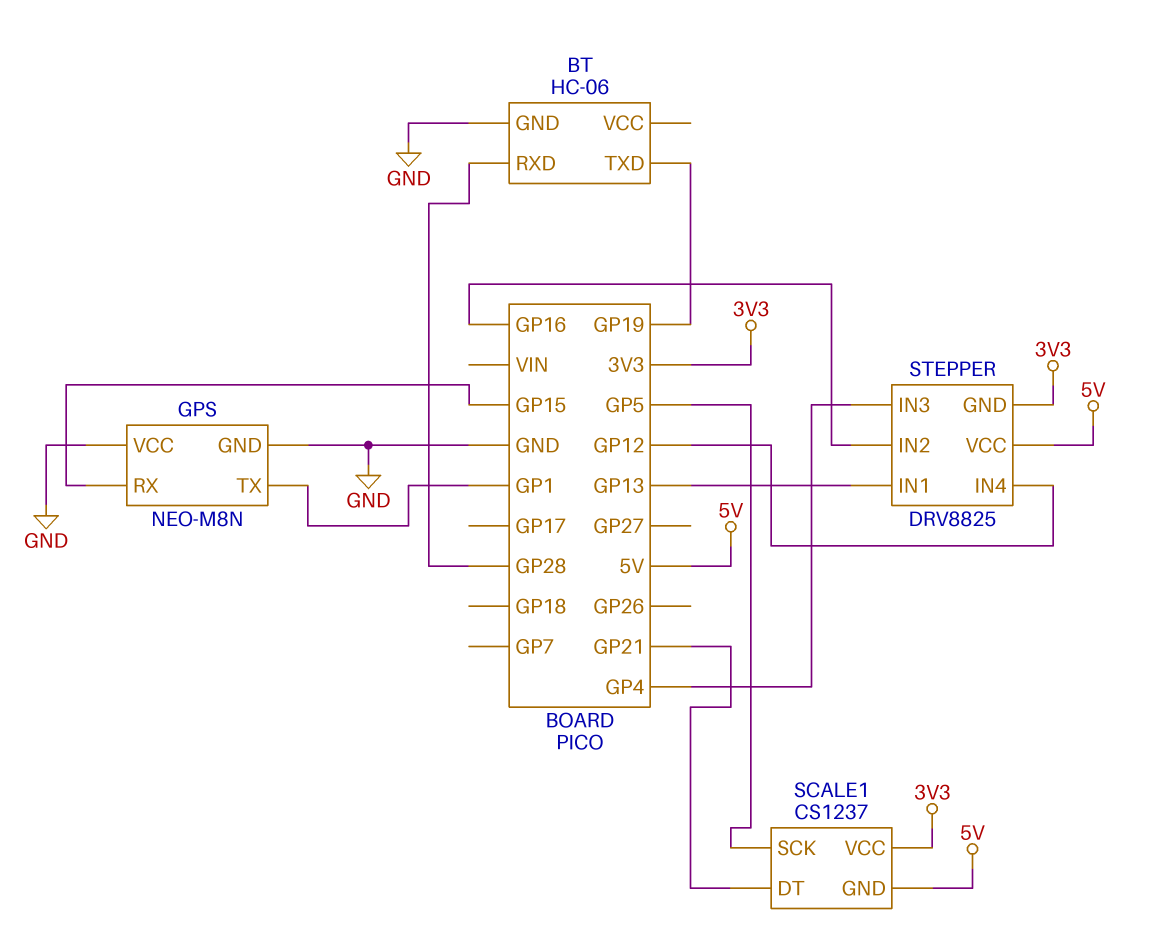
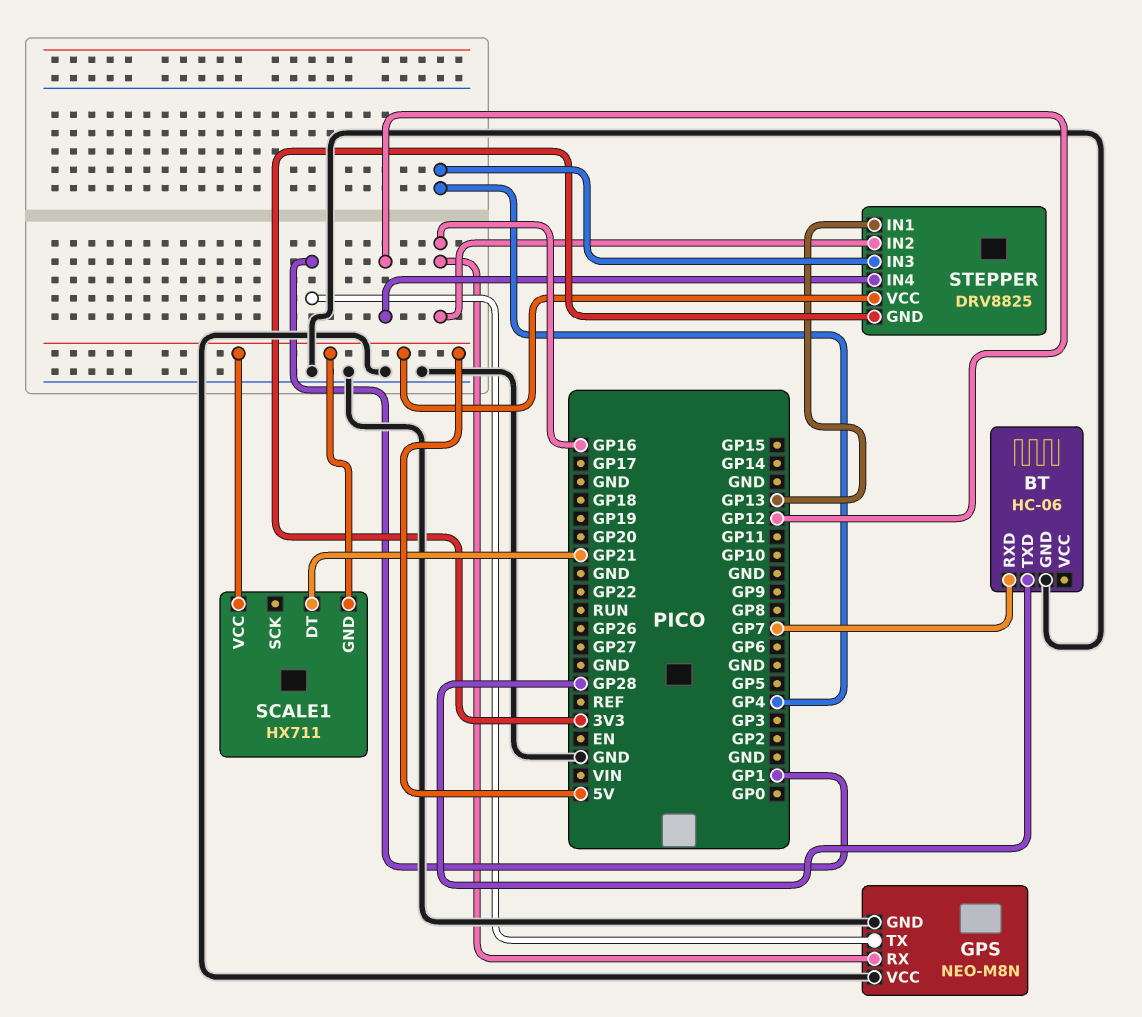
BT pin RXD: GP28 -> GP7
BT pin TXD: GP19 -> GP28
GPS pin RX: GP15 -> GP16
SCALE1: CS1237 -> HX711
SCALE1 pin SCK: GP5 -> none
SCALE1 pin VCC: 3V3 -> 5V

